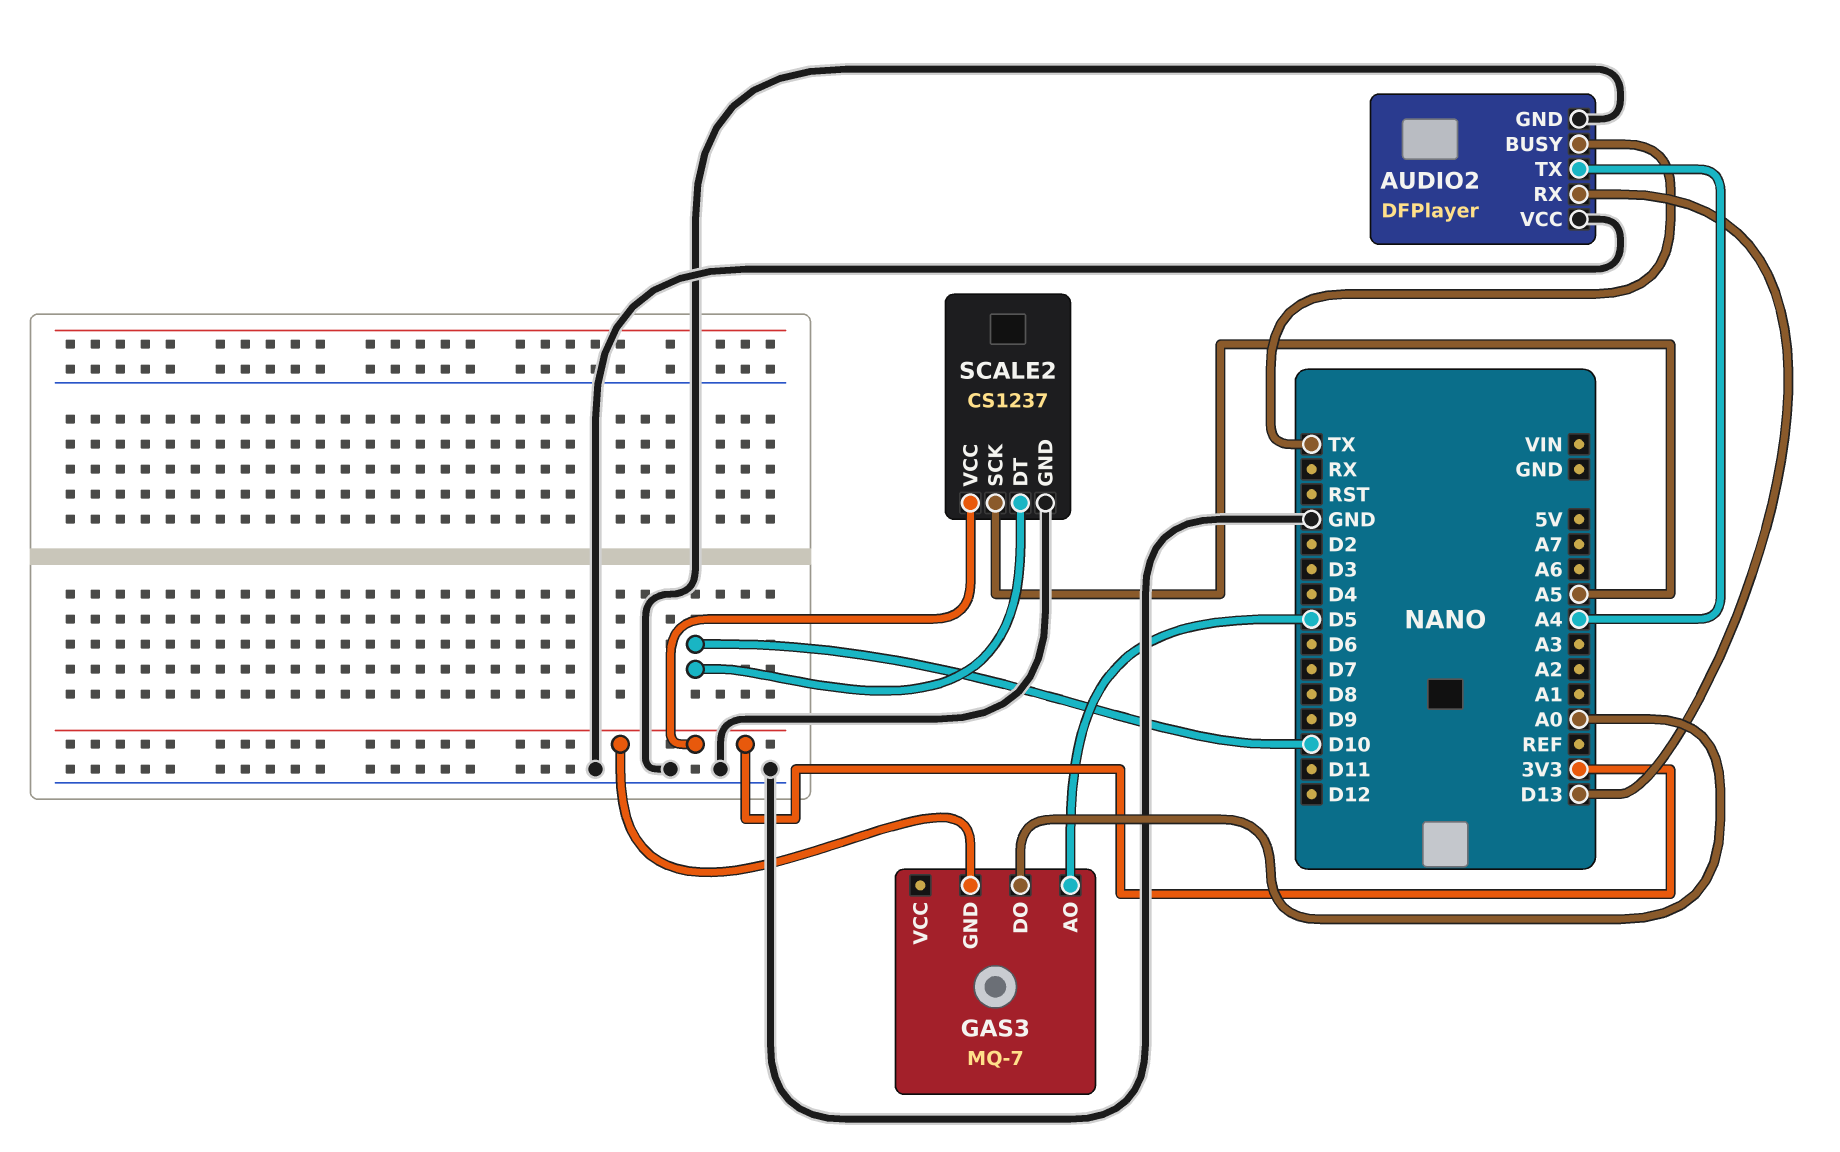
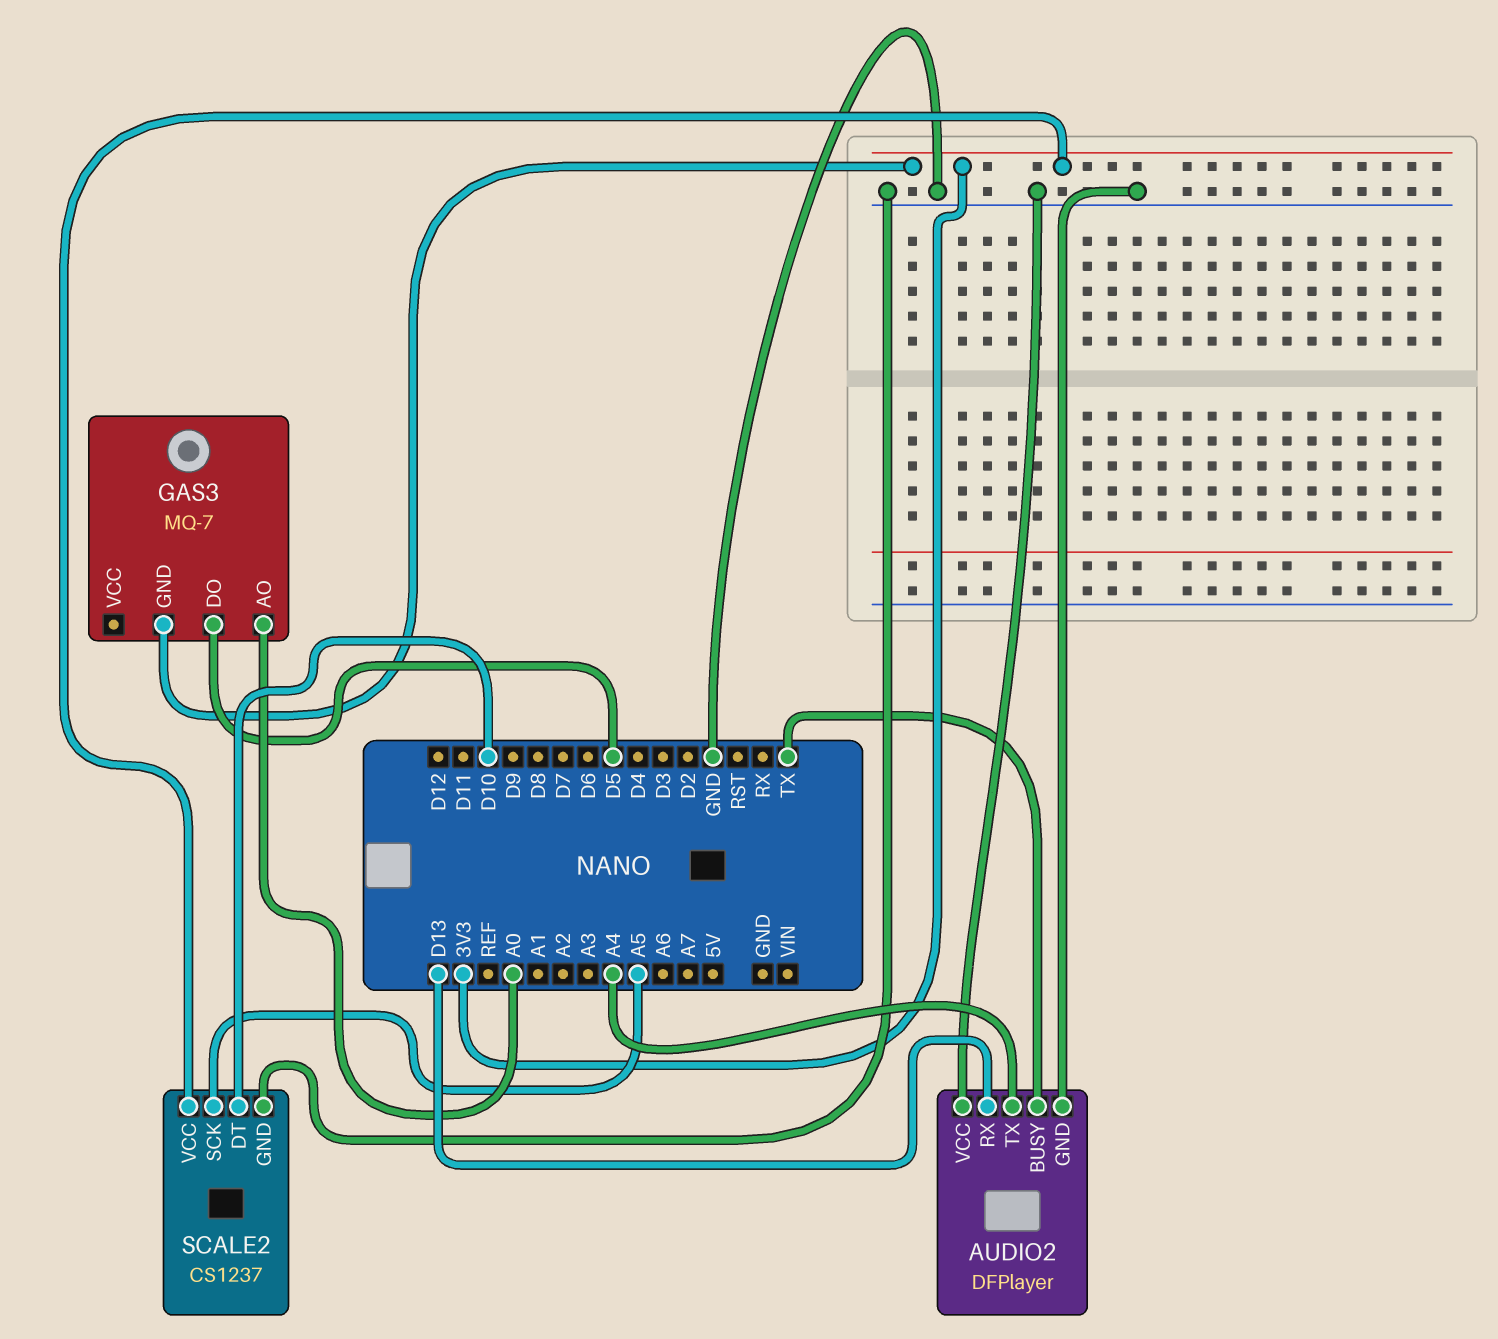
GAS3 pin AO: D5 -> A0
GAS3 pin DO: A0 -> D5

